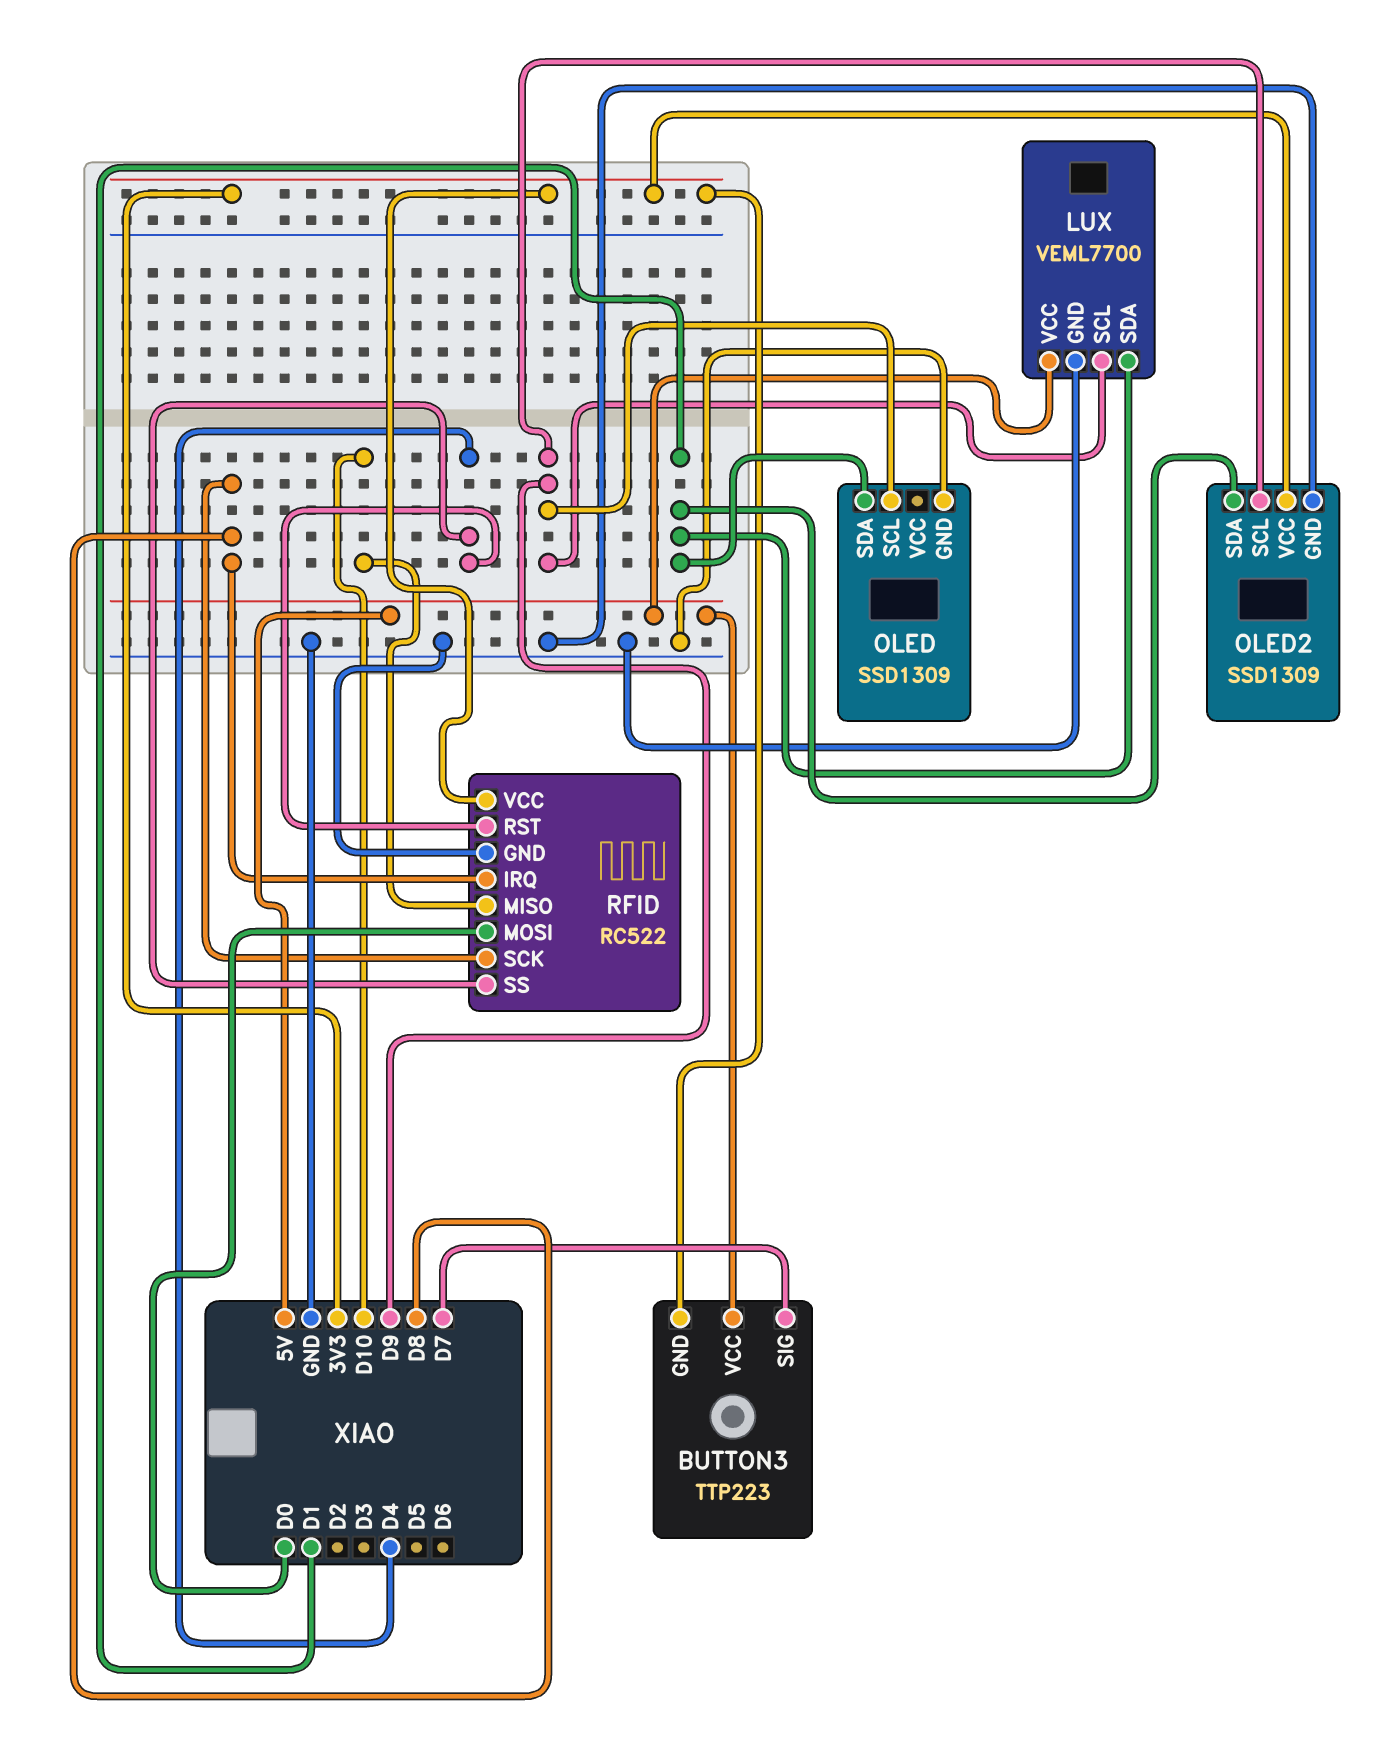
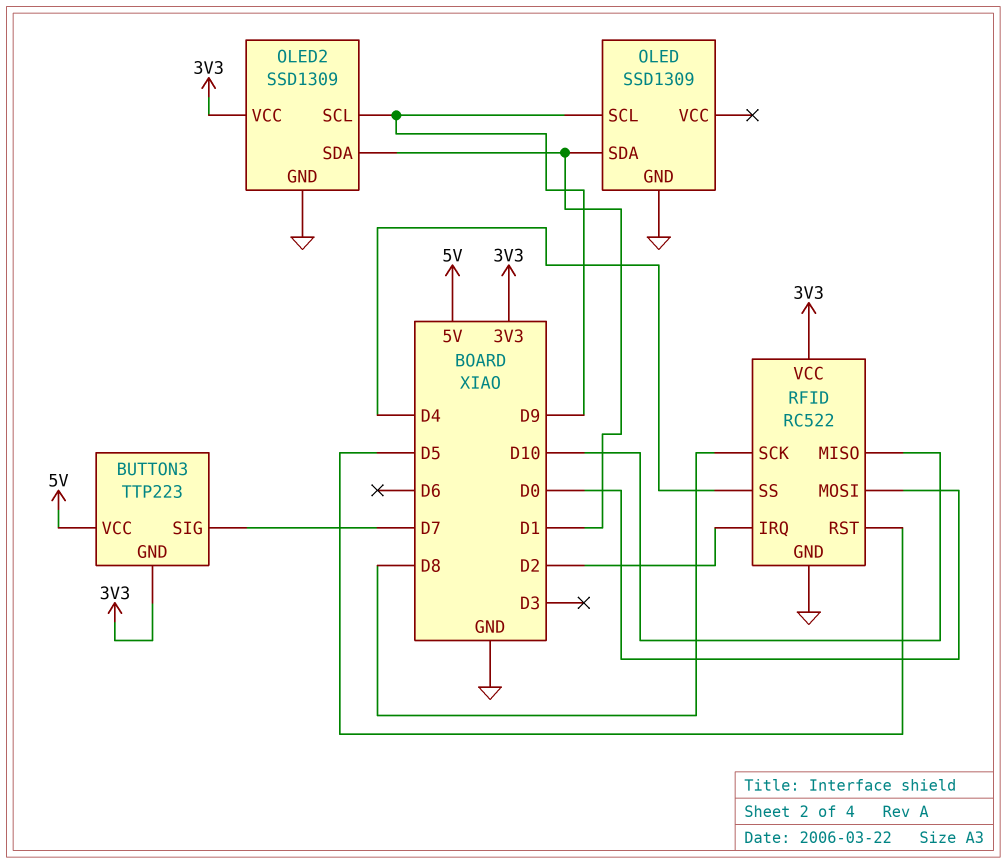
LUX: VEML7700 -> none
LUX pin GND: GND -> none
LUX pin SCL: D9 -> none
LUX pin SDA: D1 -> none
LUX pin VCC: 5V -> none
RFID pin IRQ: D8 -> D2
RFID pin RST: D4 -> D5

